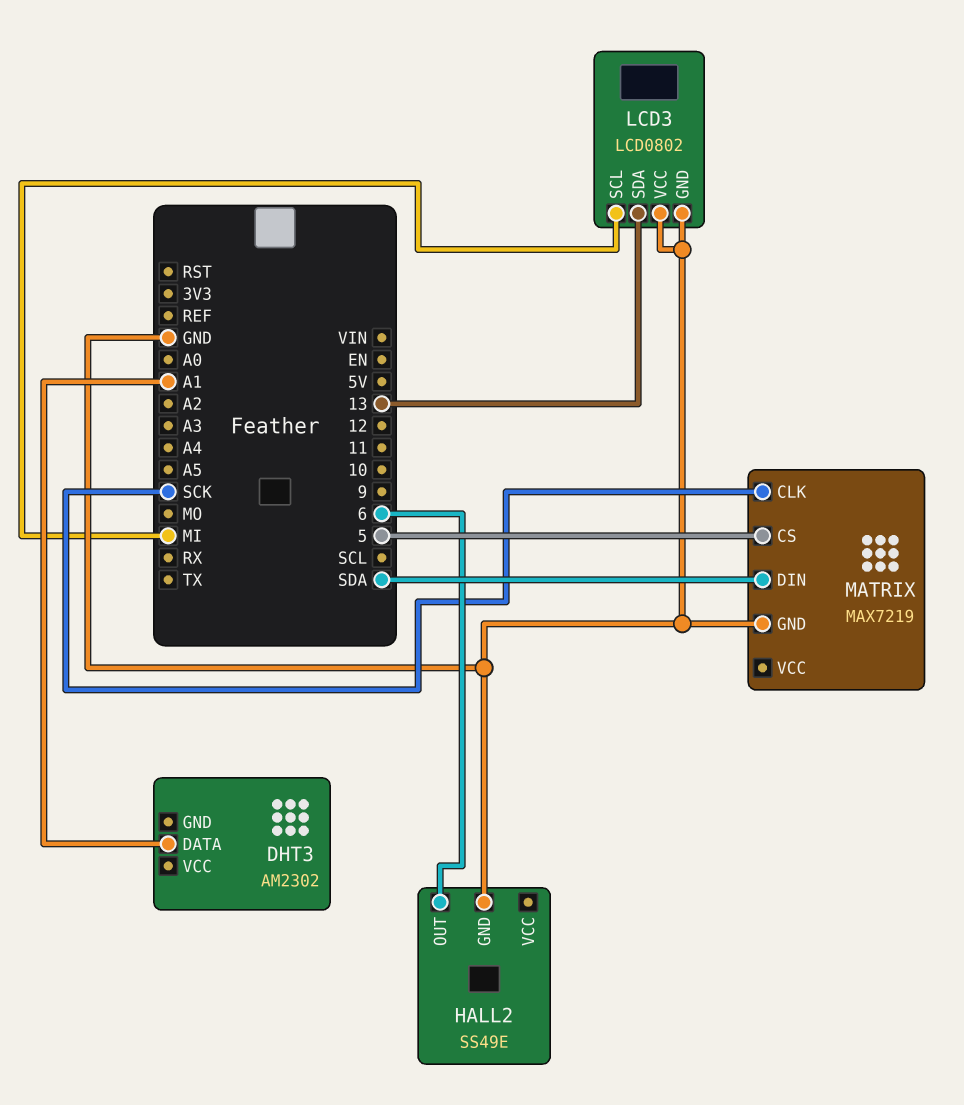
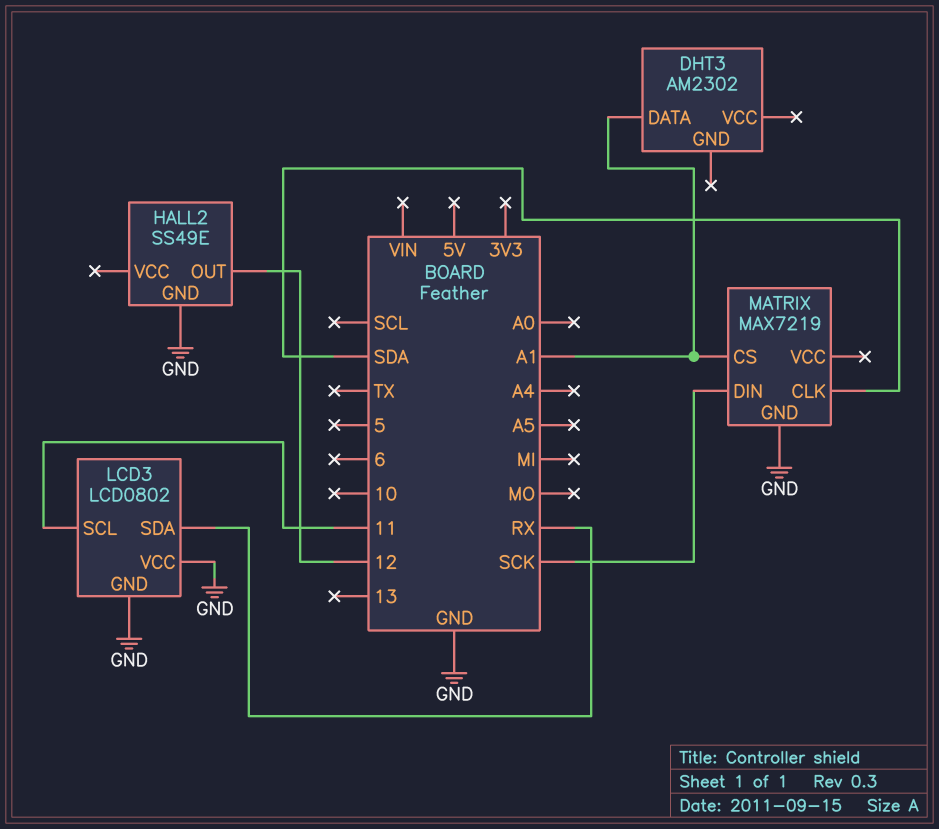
HALL2 pin OUT: 6 -> 12
LCD3 pin SCL: MI -> 11
LCD3 pin SDA: 13 -> RX
MATRIX pin CLK: SCK -> SDA
MATRIX pin CS: 5 -> A1
MATRIX pin DIN: SDA -> SCK

